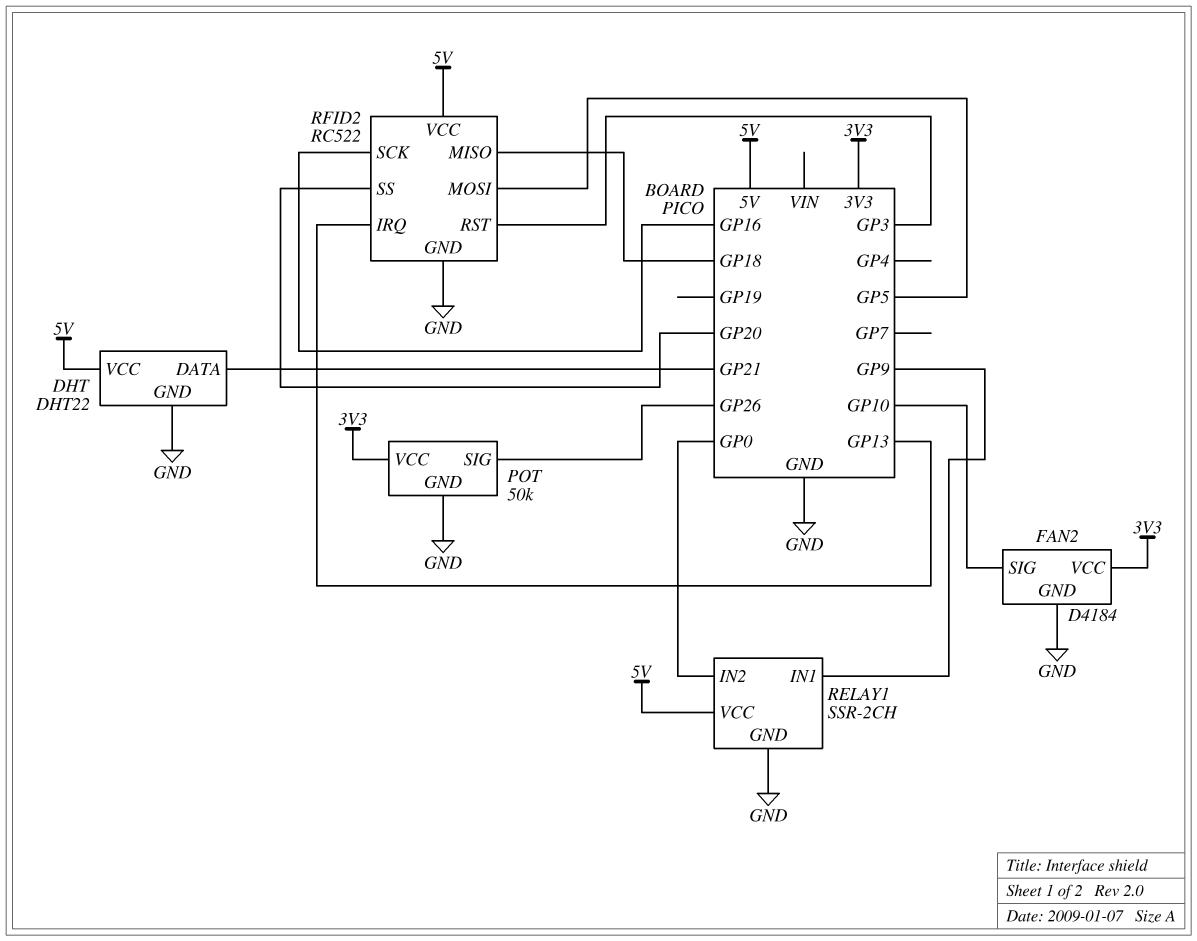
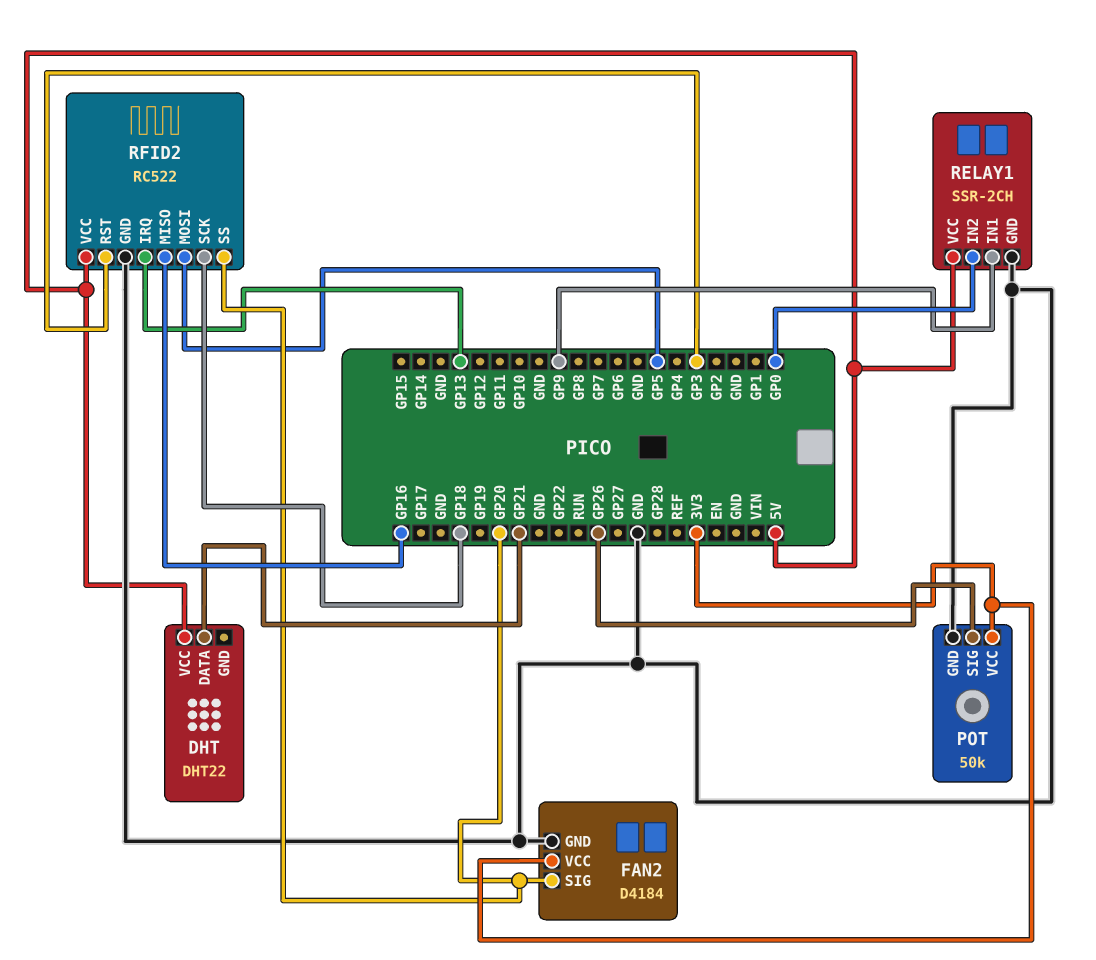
DHT pin GND: GND -> none
FAN2 pin SIG: GP10 -> GP20
RFID2 pin MISO: GP18 -> GP16
RFID2 pin SCK: GP16 -> GP18

